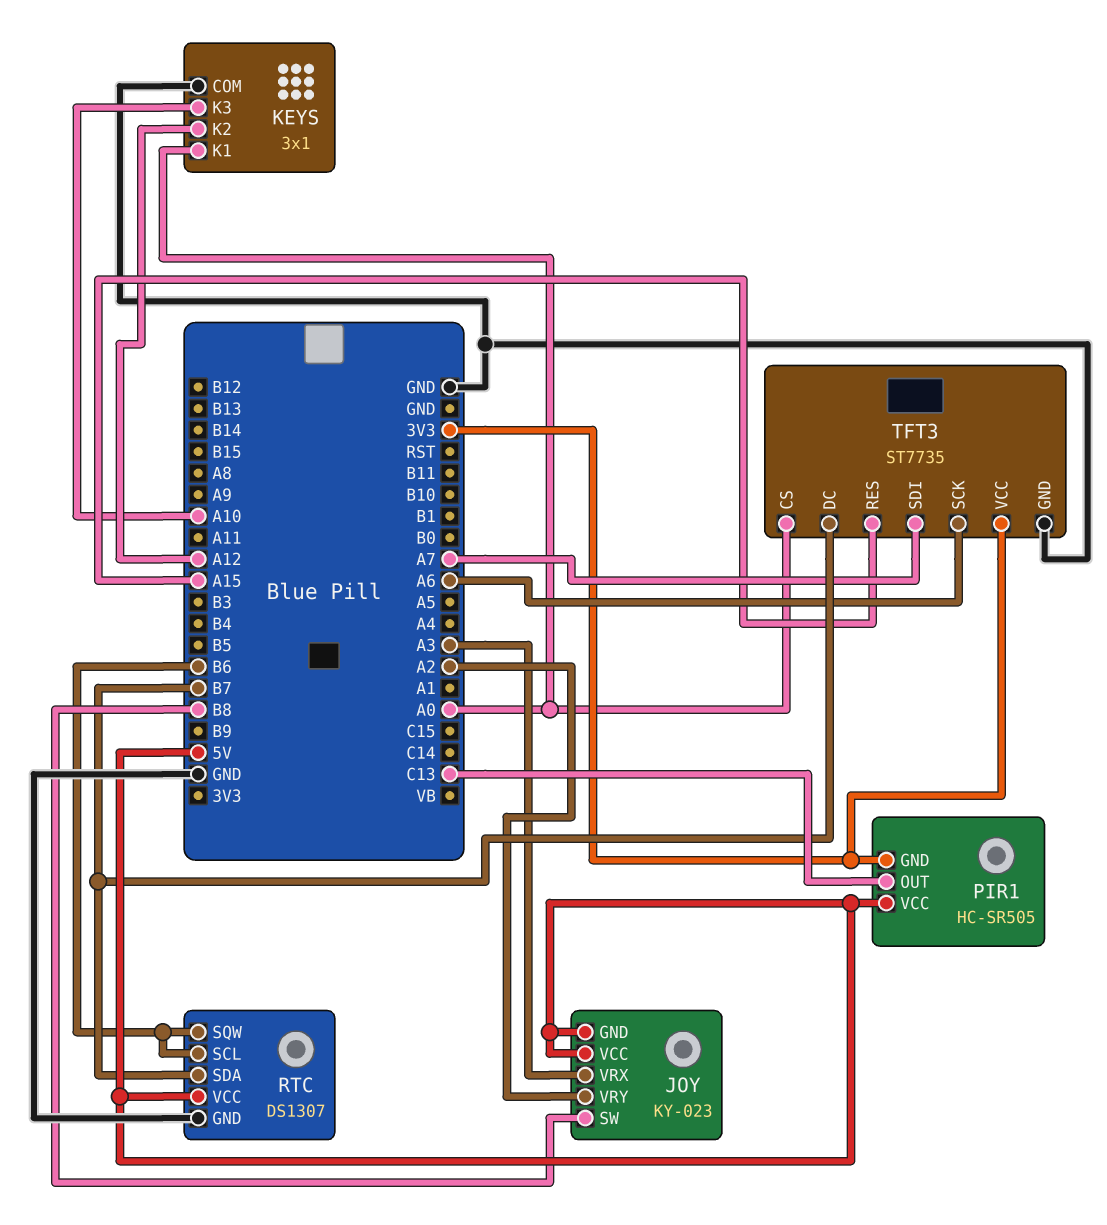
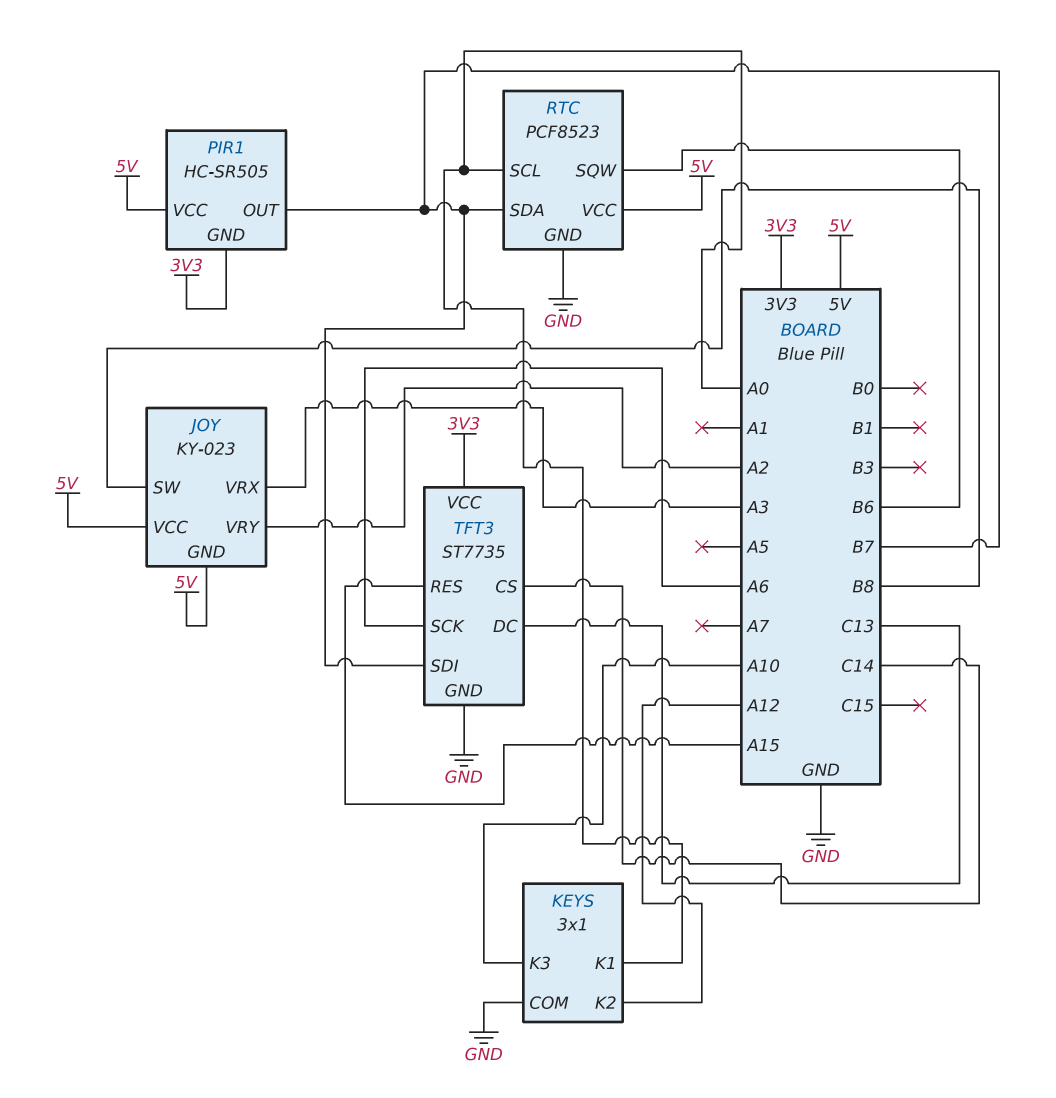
PIR1 pin OUT: C13 -> B7
RTC: DS1307 -> PCF8523
RTC pin SCL: B6 -> A0
TFT3 pin CS: A0 -> C14
TFT3 pin DC: B7 -> C13
TFT3 pin SDI: A7 -> B7

